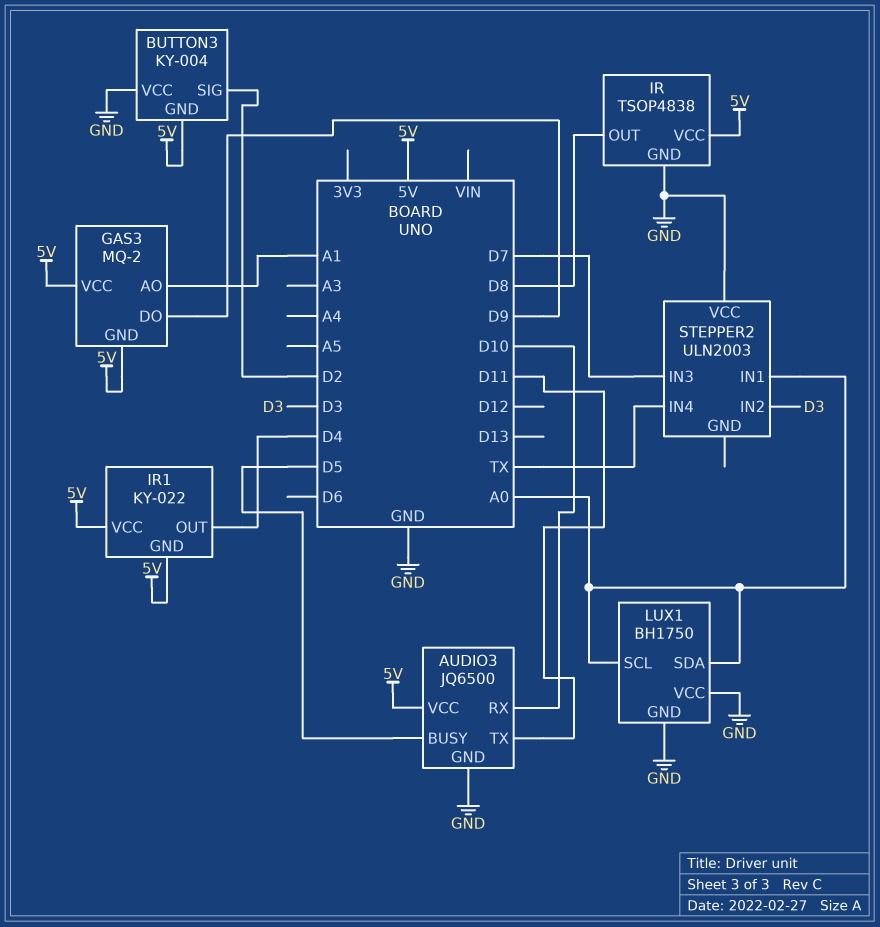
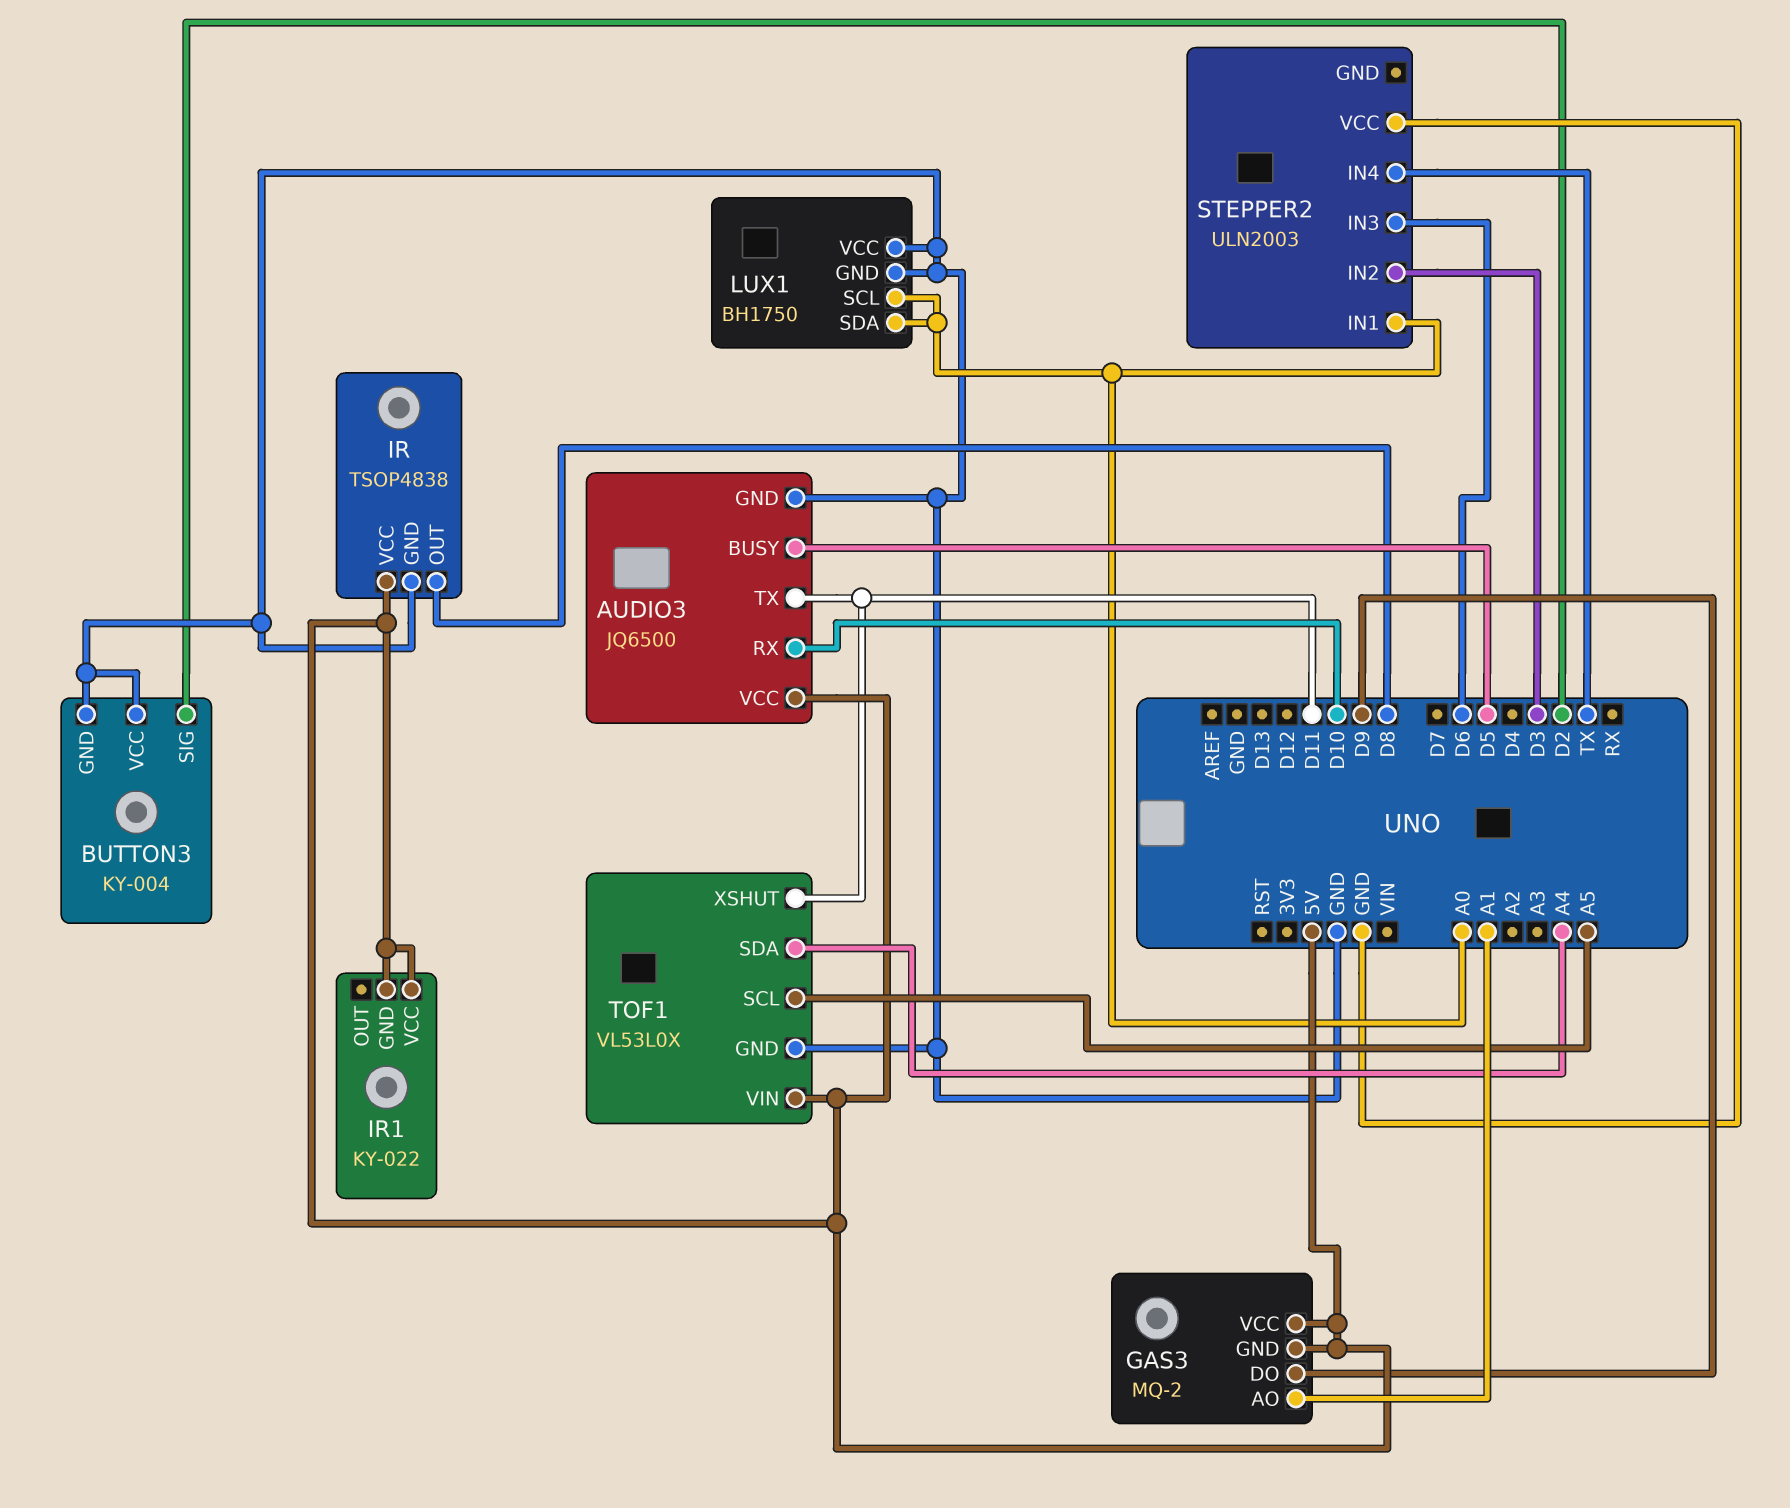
BUTTON3 pin GND: 5V -> GND
IR1 pin OUT: D4 -> none
STEPPER2 pin IN3: D7 -> D6
TOF1: none -> VL53L0X
TOF1 pin GND: none -> GND
TOF1 pin SCL: none -> A5
TOF1 pin SDA: none -> A4
TOF1 pin VIN: none -> 5V
TOF1 pin XSHUT: none -> D11

